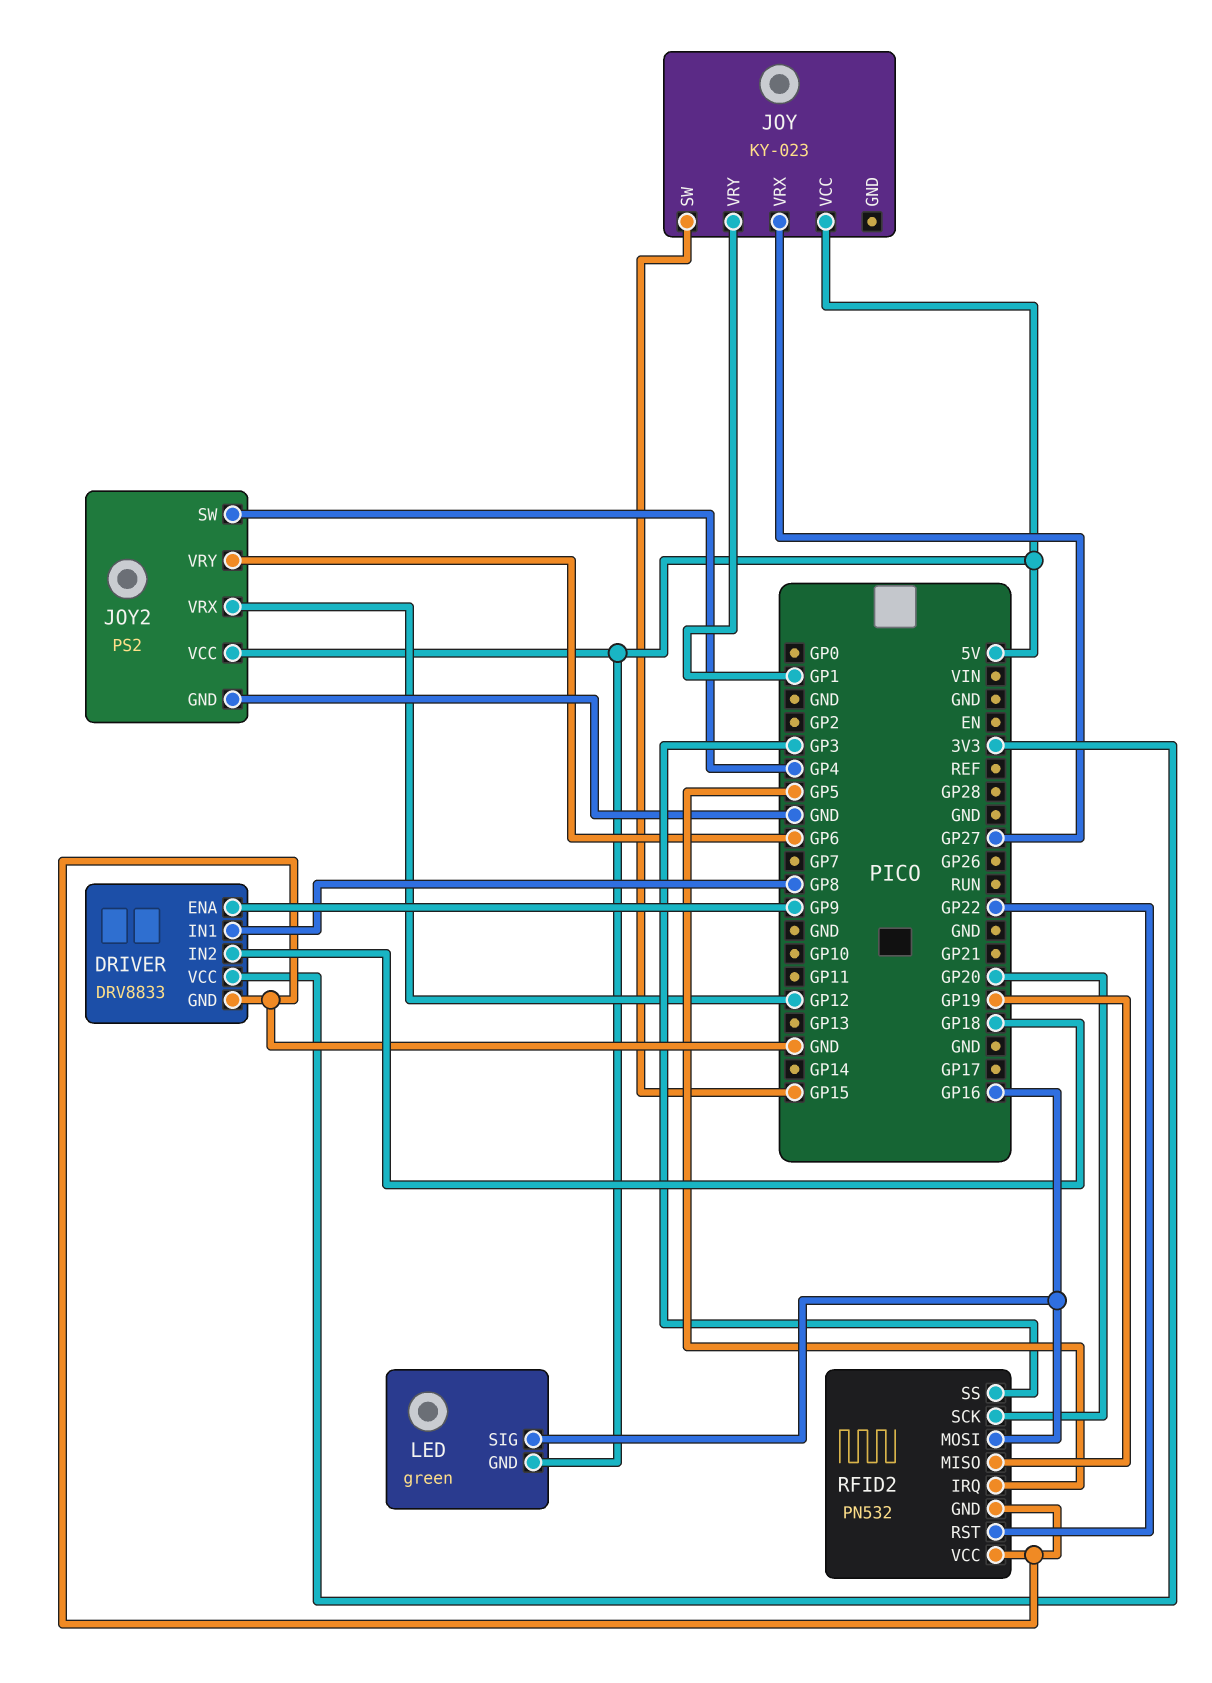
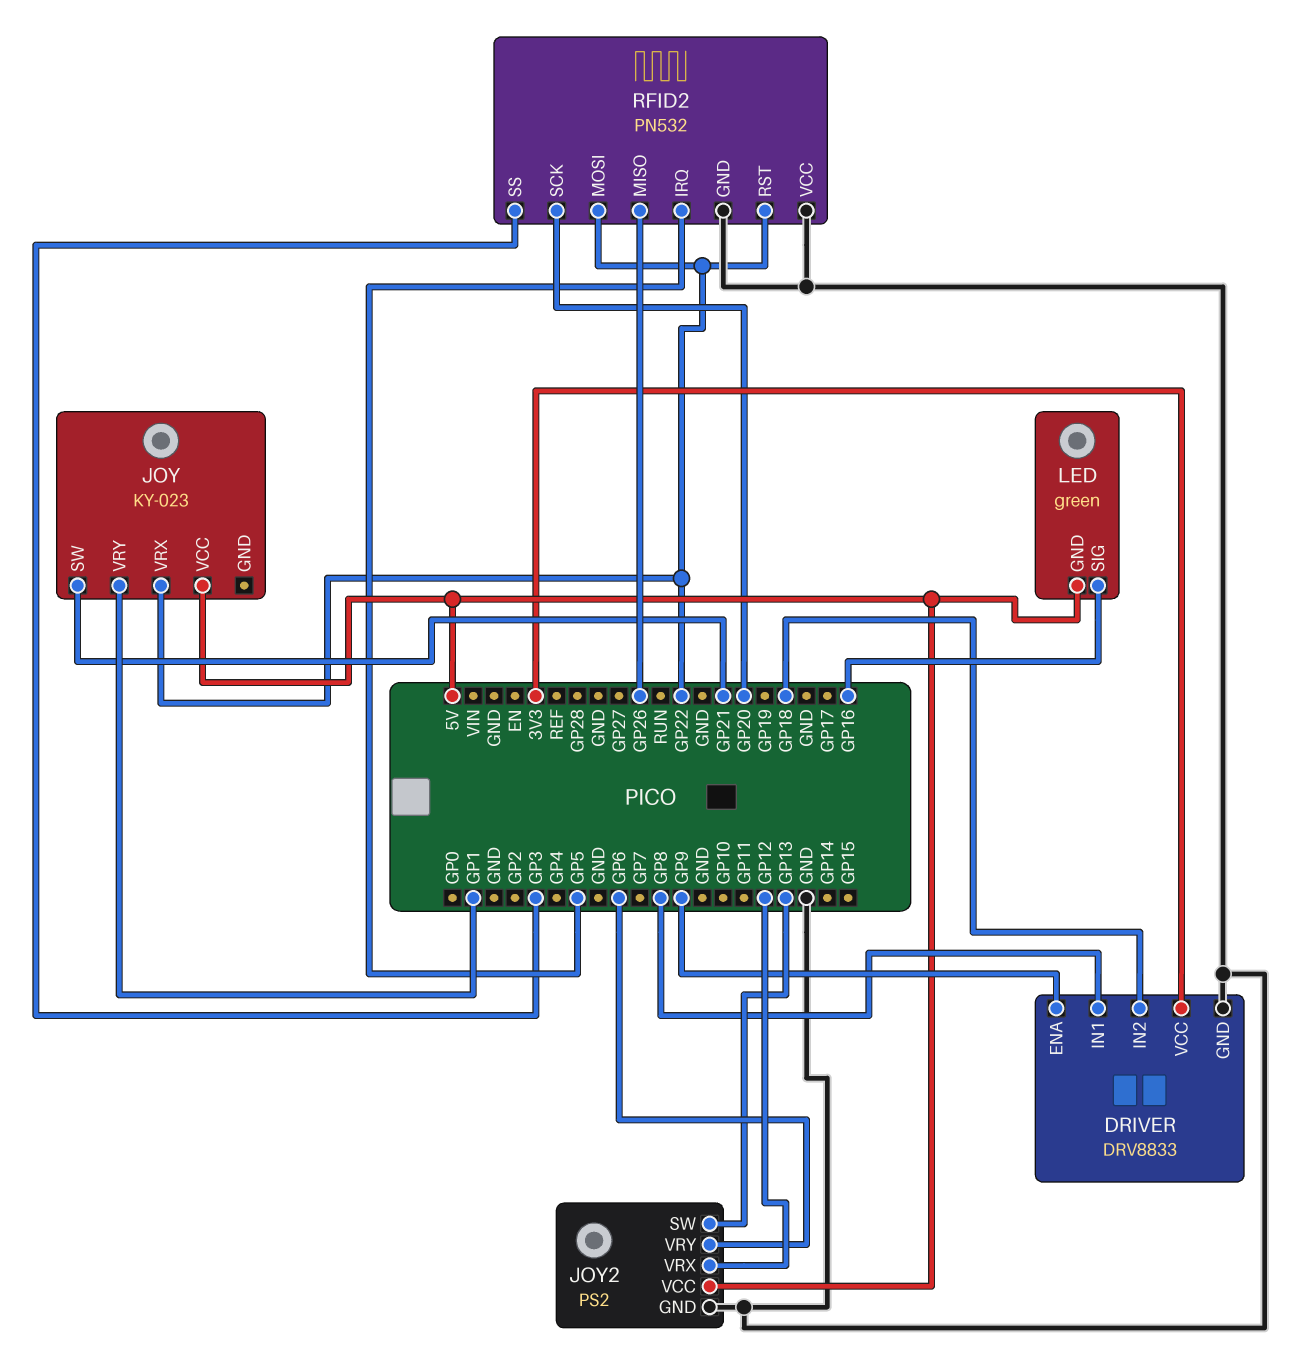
JOY pin SW: GP15 -> GP21
JOY pin VRX: GP27 -> GP22
JOY2 pin SW: GP4 -> GP13
RFID2 pin MISO: GP19 -> GP26
RFID2 pin MOSI: GP16 -> GP22

